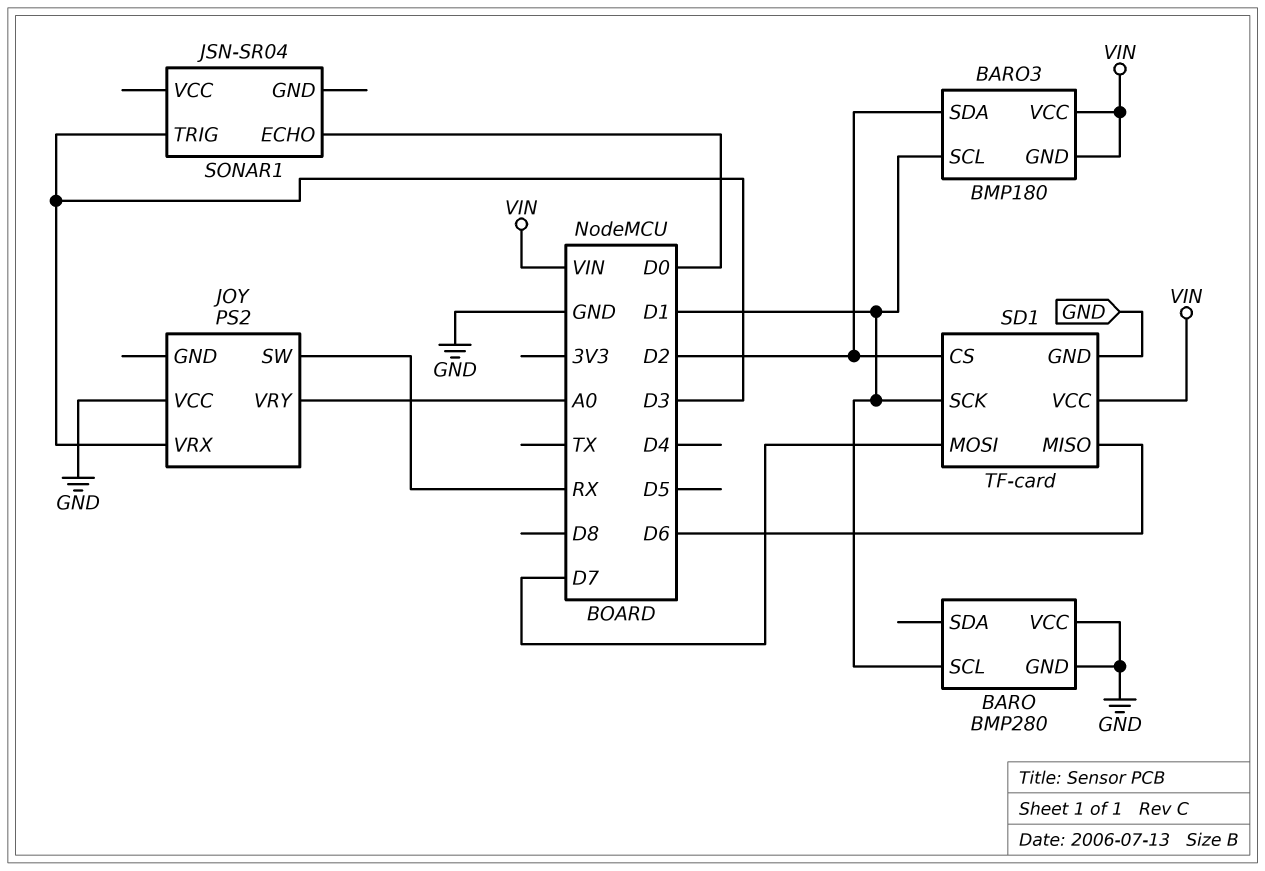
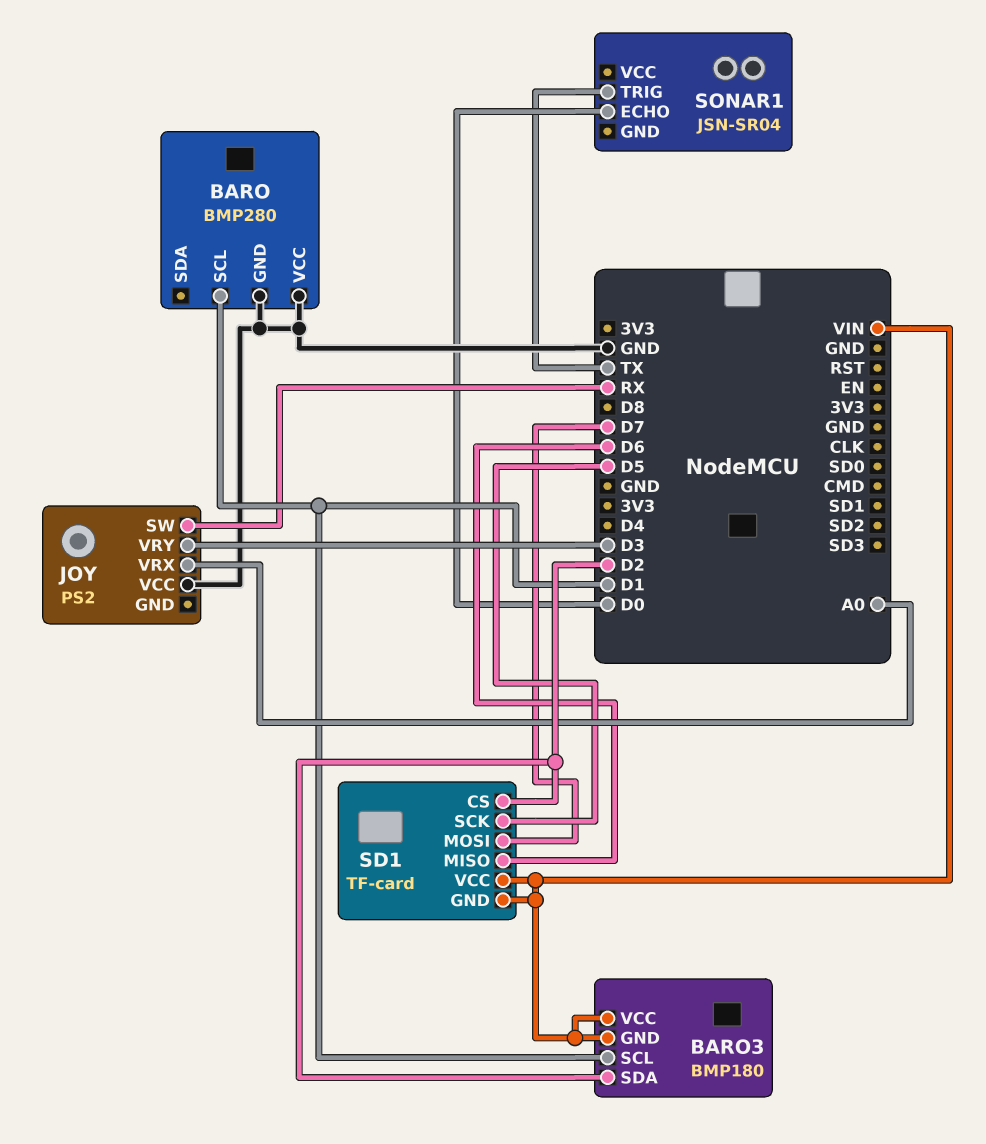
JOY pin VRX: D3 -> A0
JOY pin VRY: A0 -> D3
SD1 pin GND: GND -> VIN
SD1 pin SCK: D1 -> D5
SONAR1 pin TRIG: D3 -> TX

